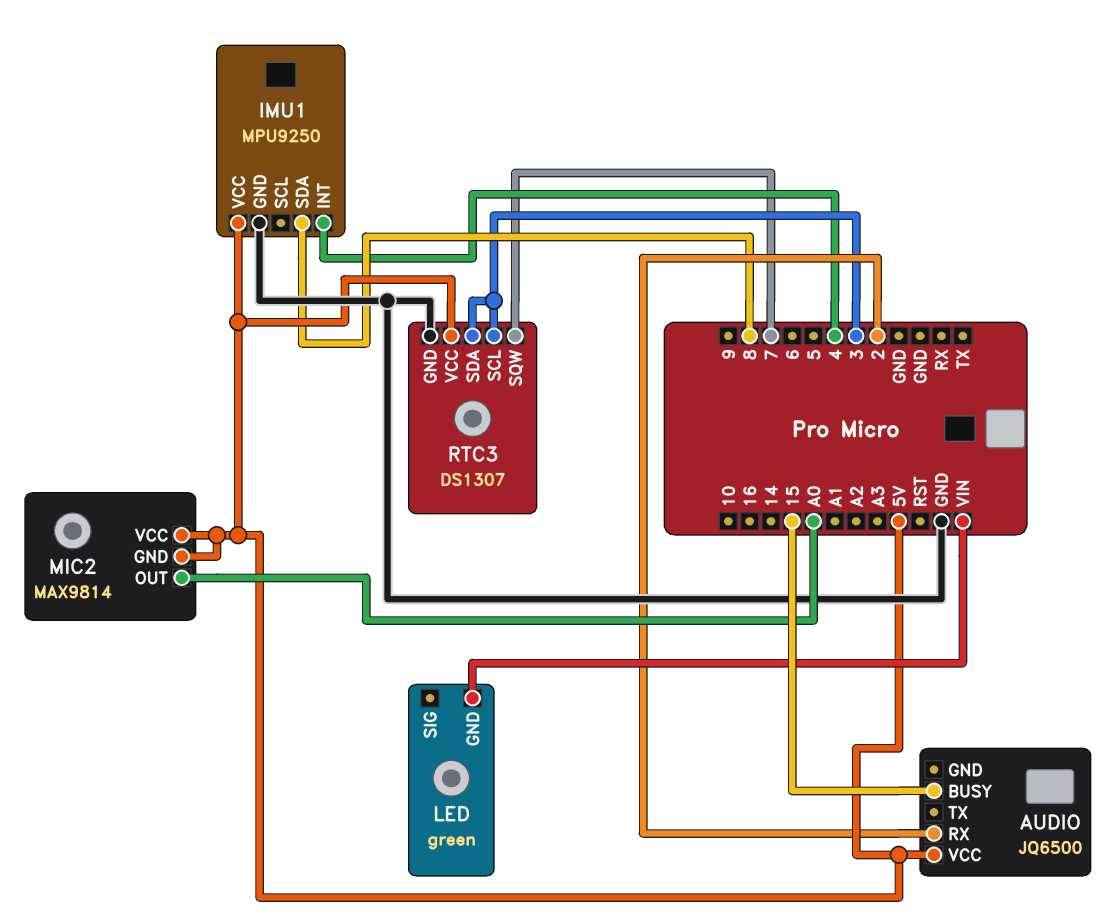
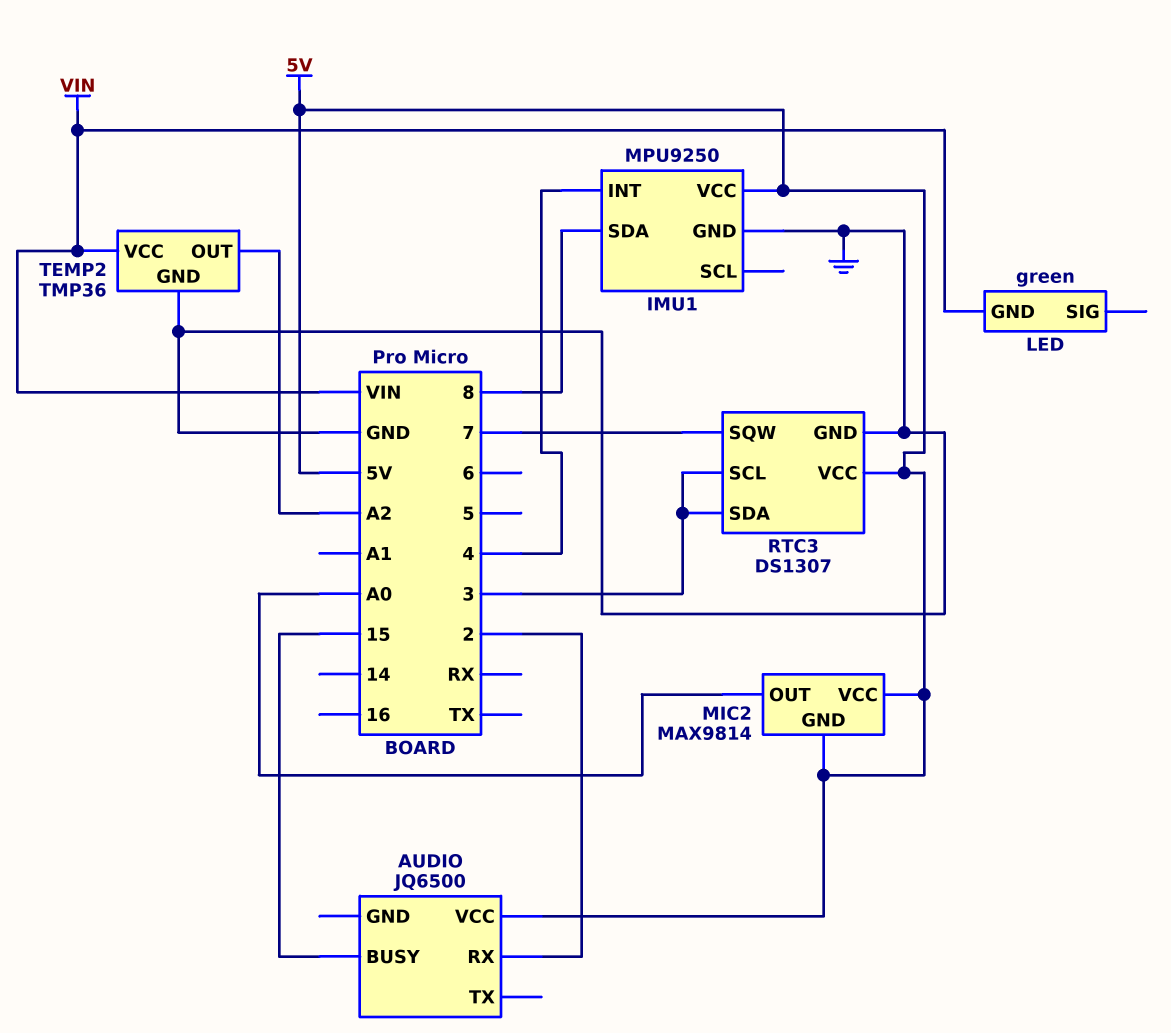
TEMP2: none -> TMP36
TEMP2 pin GND: none -> GND
TEMP2 pin OUT: none -> A2
TEMP2 pin VCC: none -> VIN

